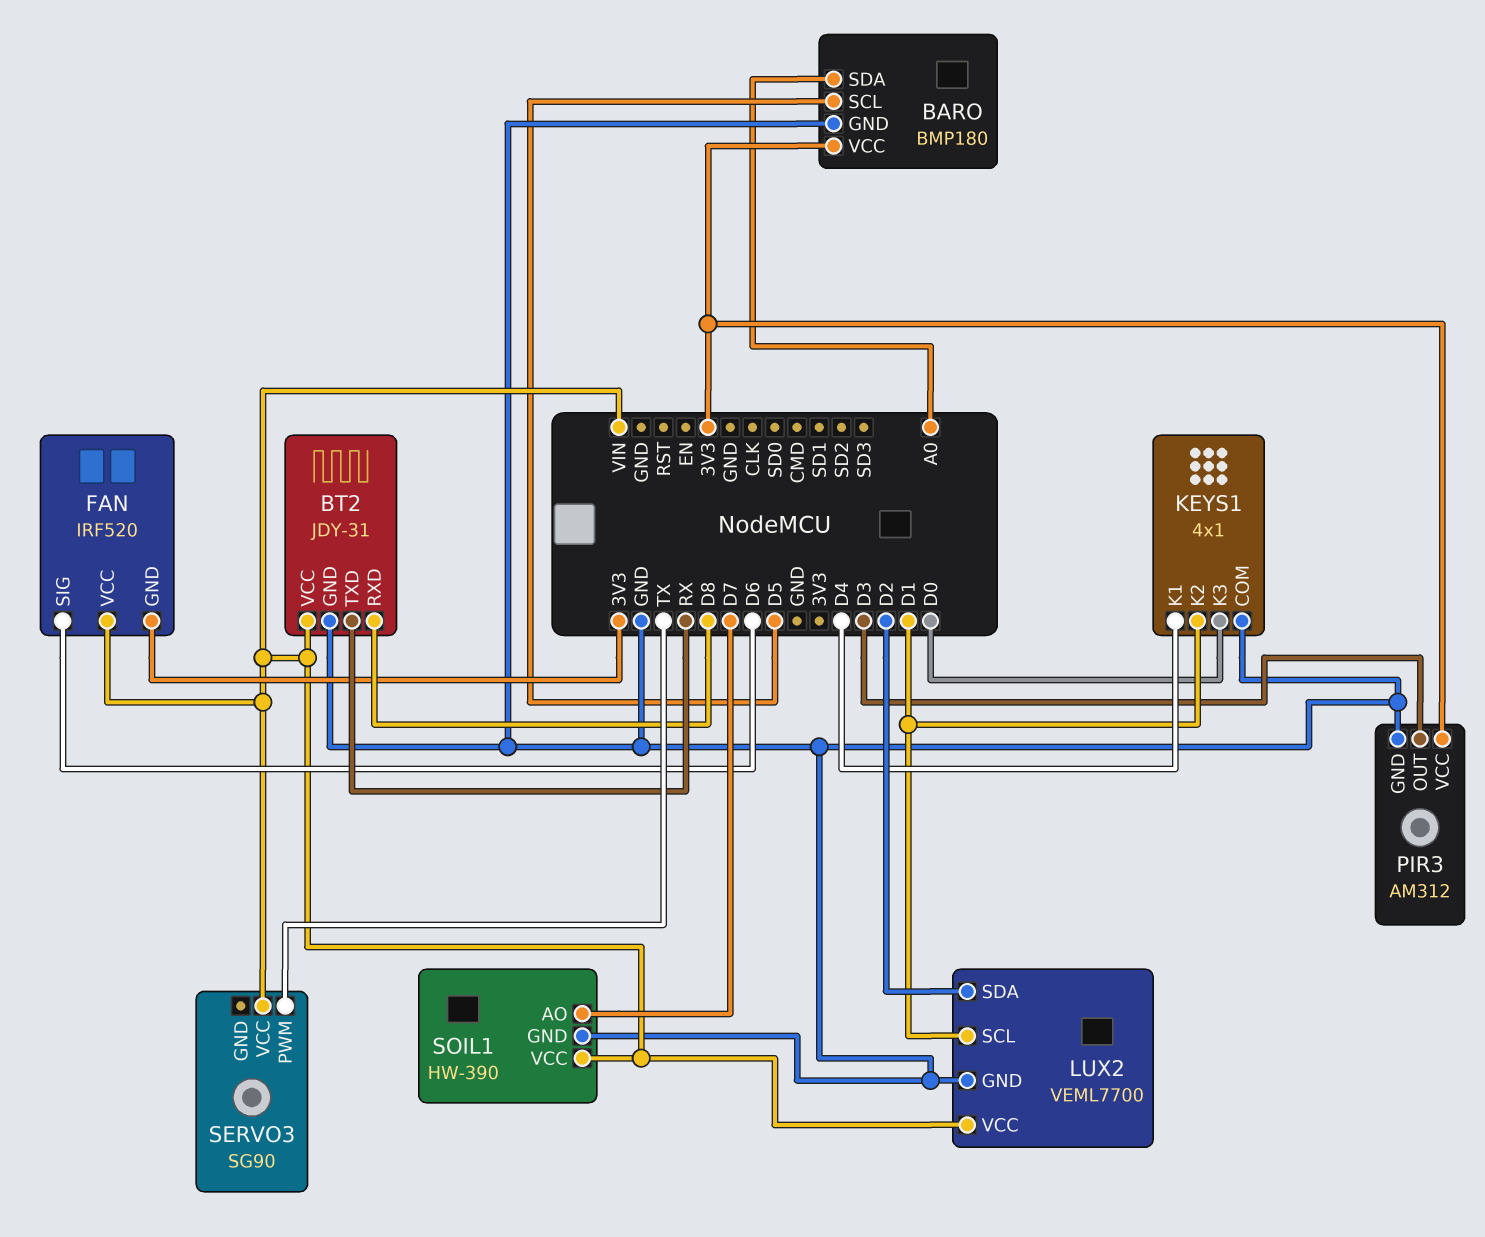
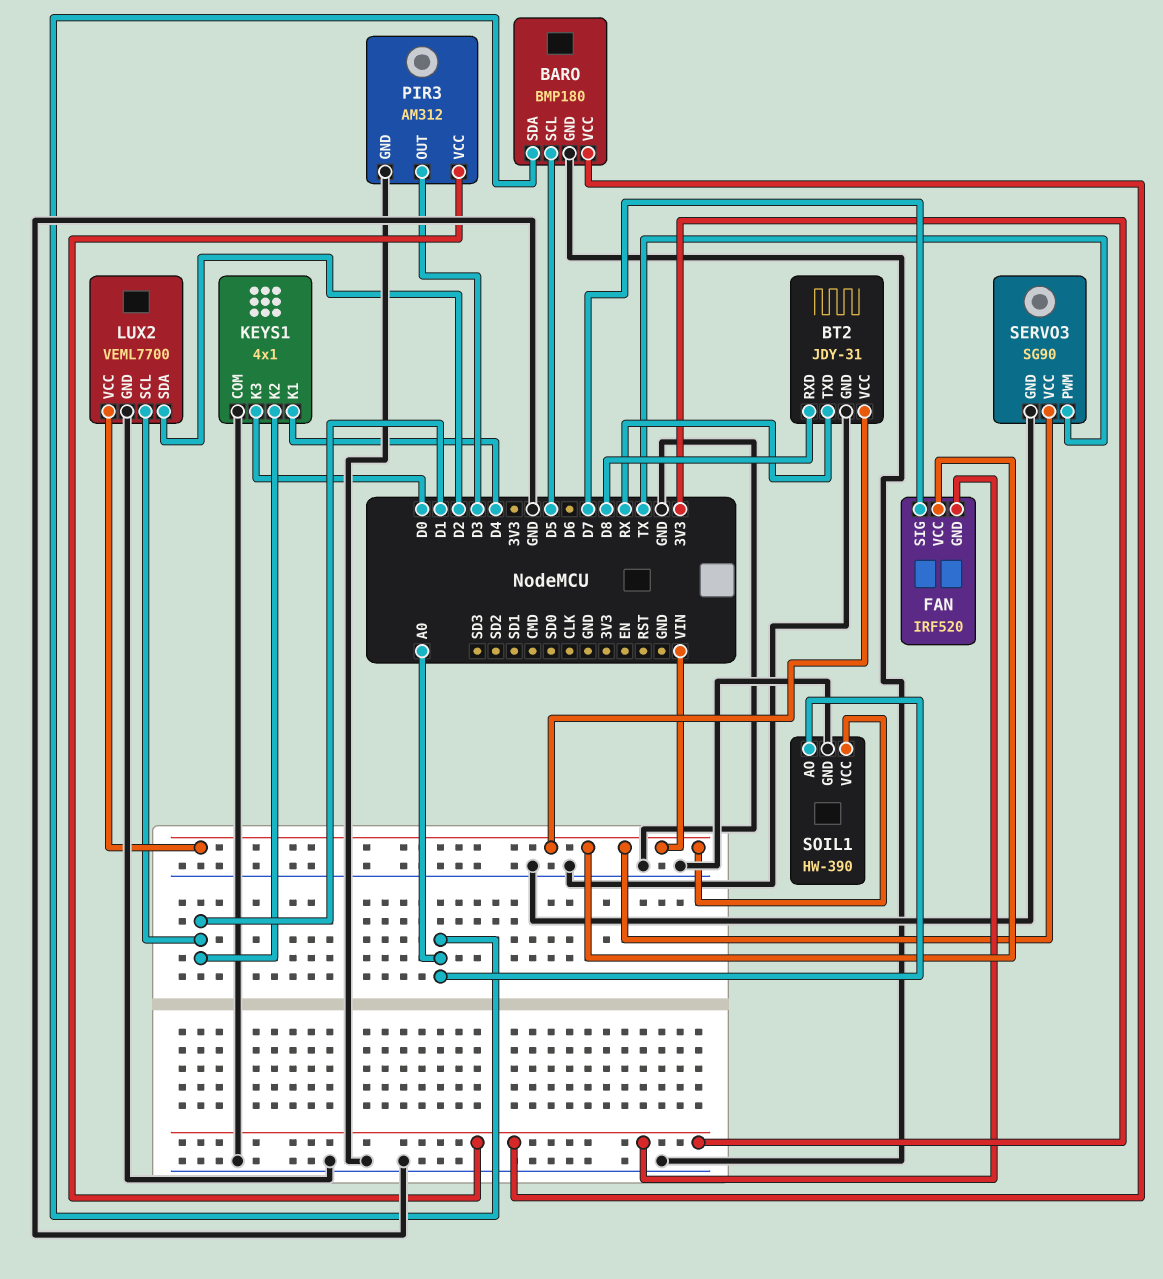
FAN pin SIG: D6 -> D7
SERVO3 pin GND: none -> GND
SOIL1 pin AO: D7 -> A0

